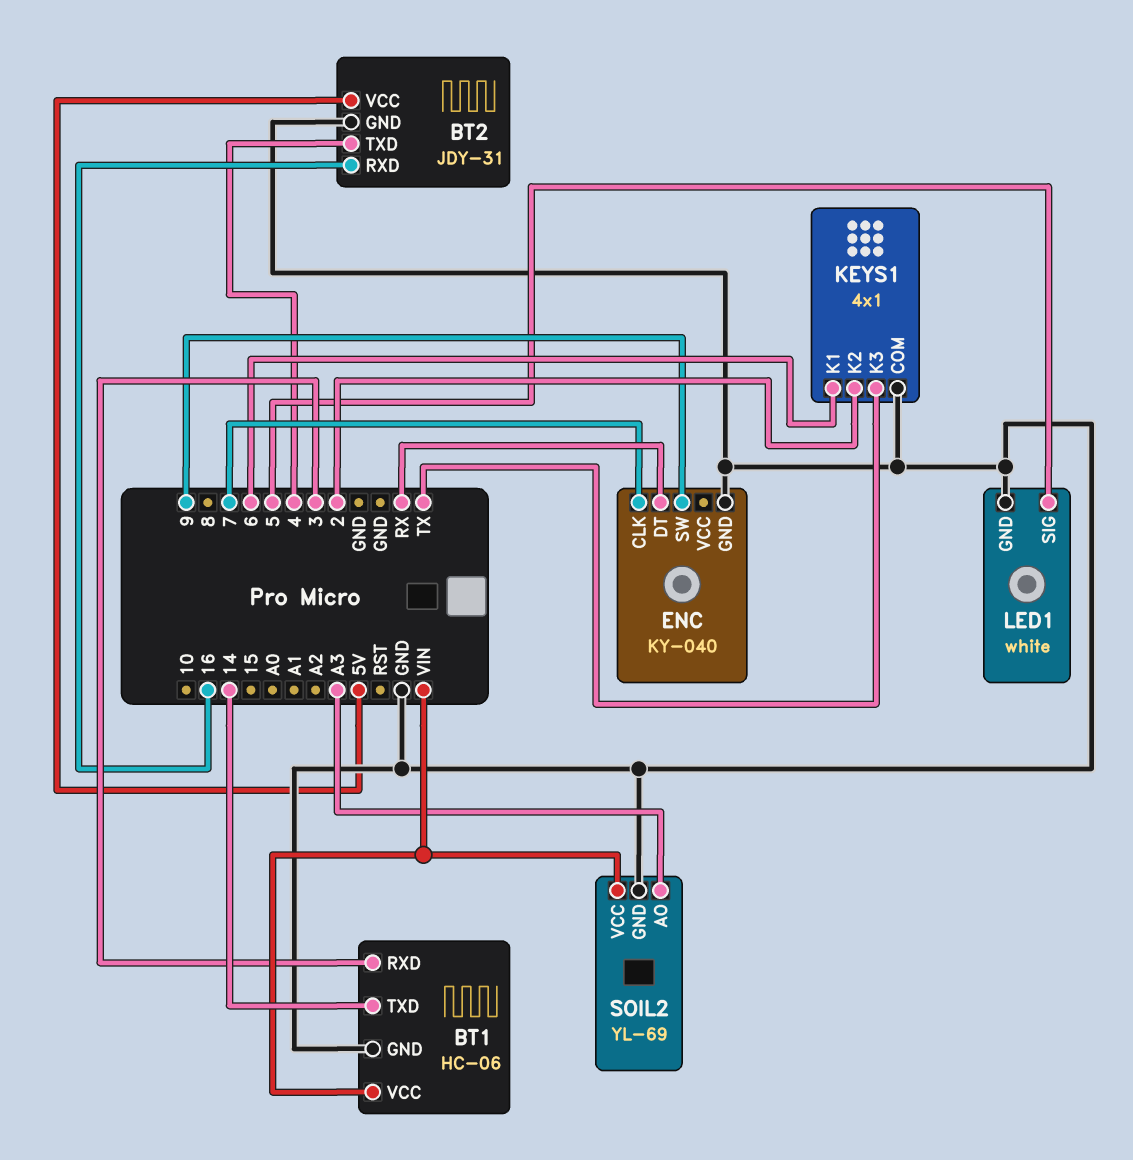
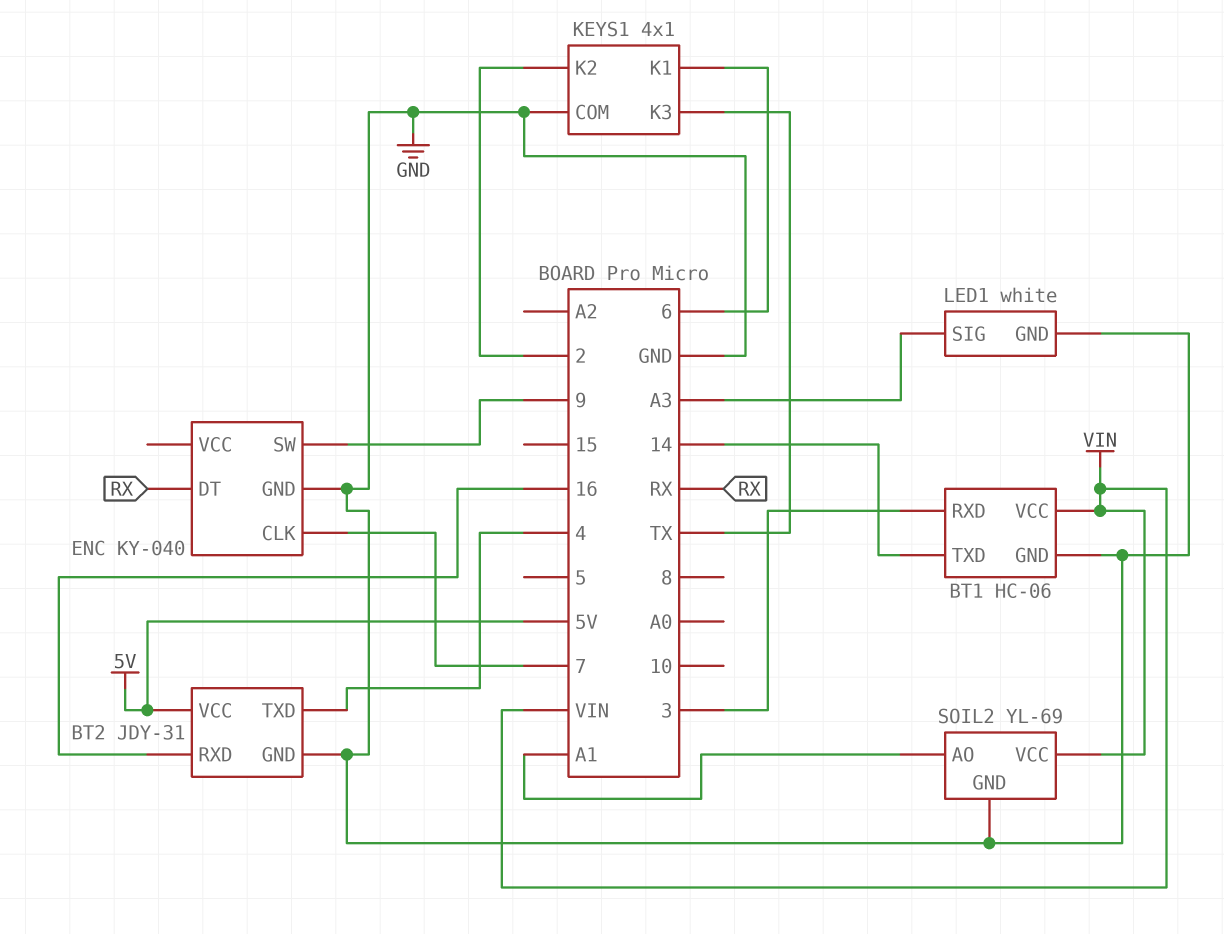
LED1 pin SIG: 5 -> A3
SOIL2 pin AO: A3 -> A1

